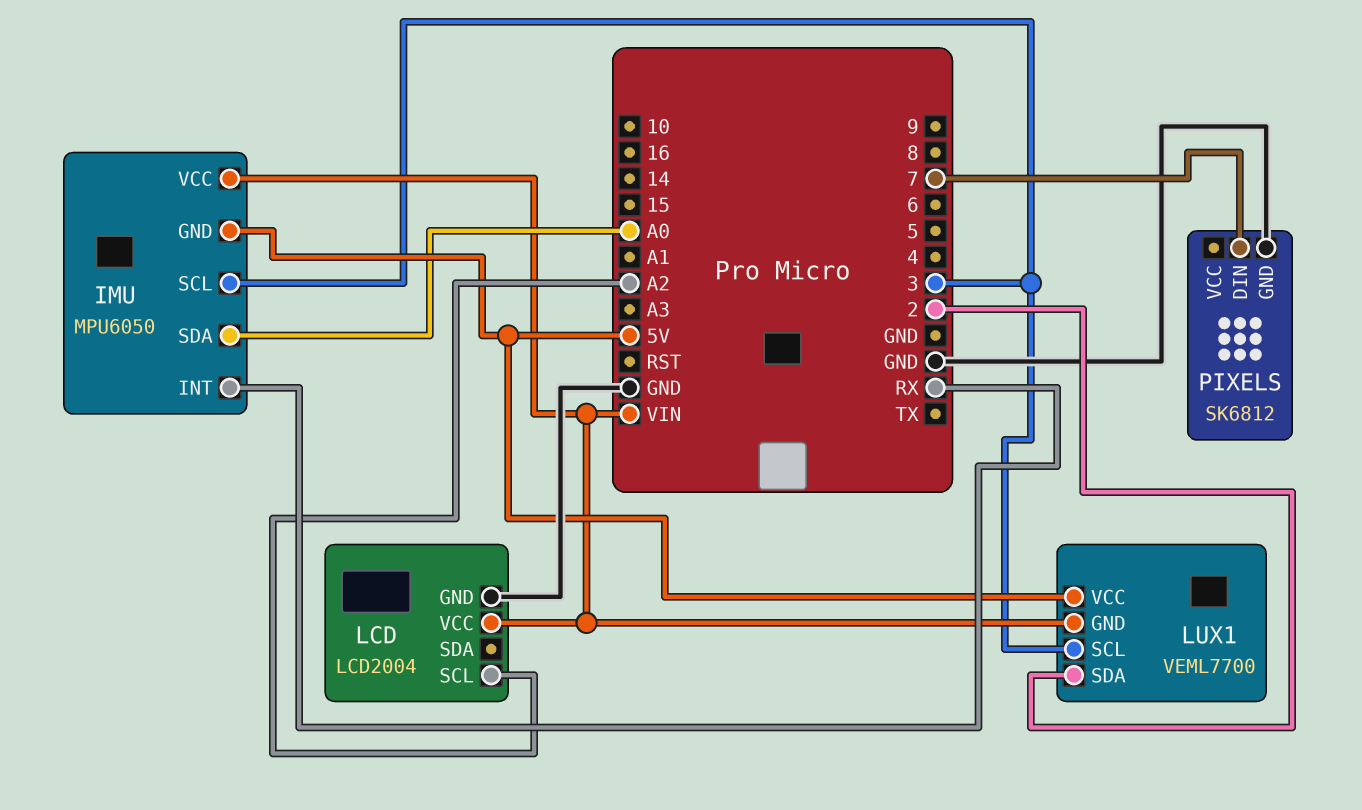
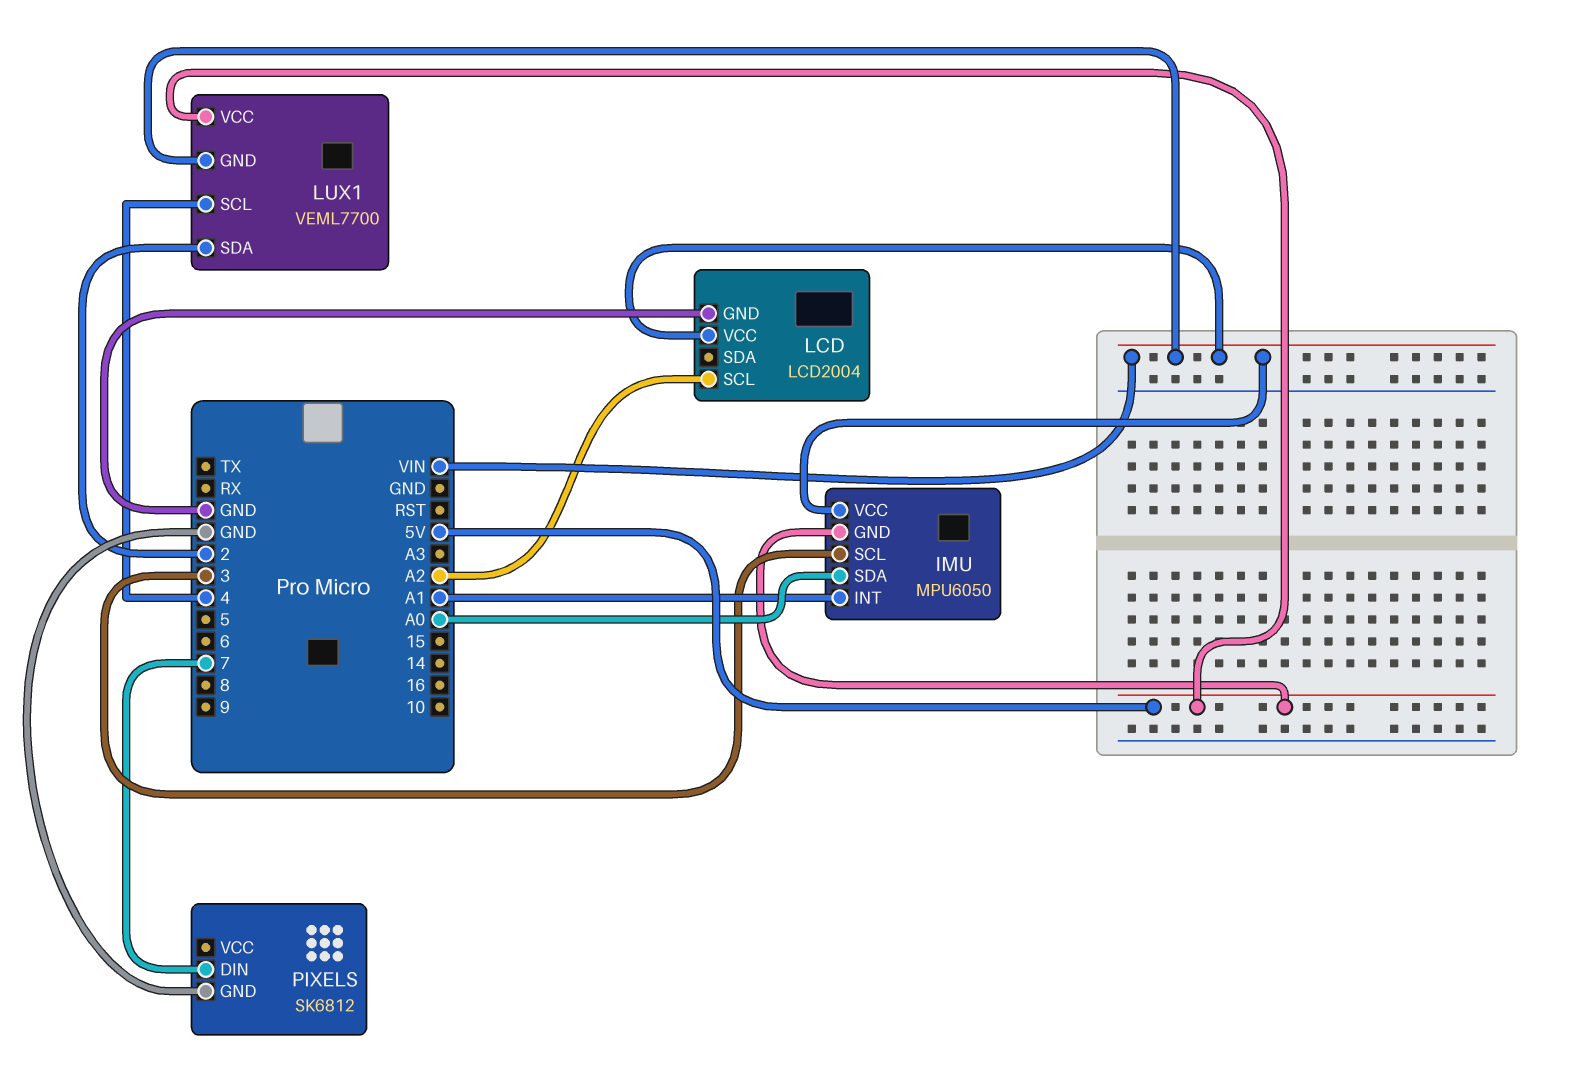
IMU pin INT: RX -> A1
LUX1 pin SCL: 3 -> 4

